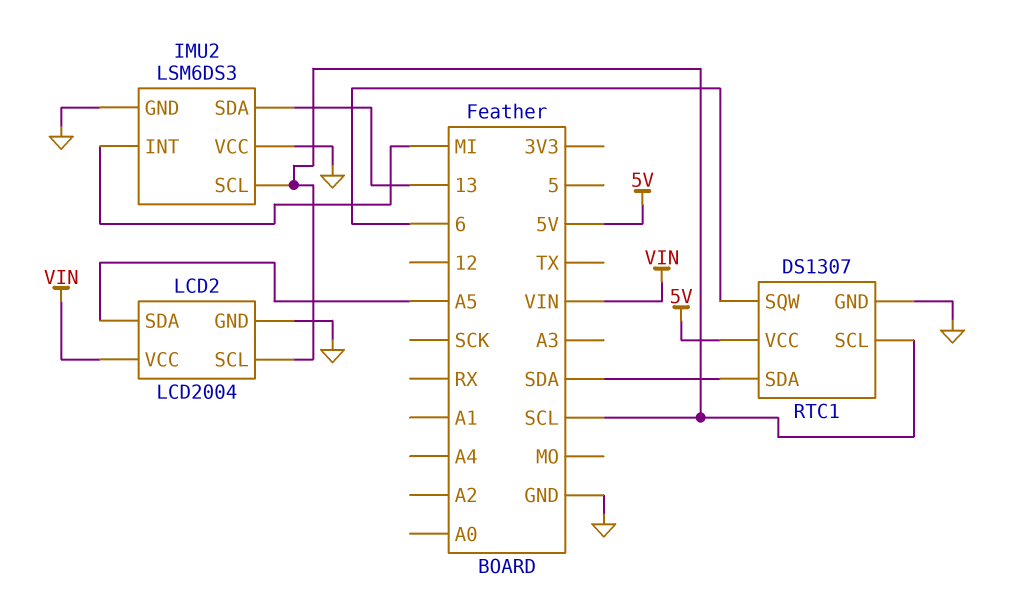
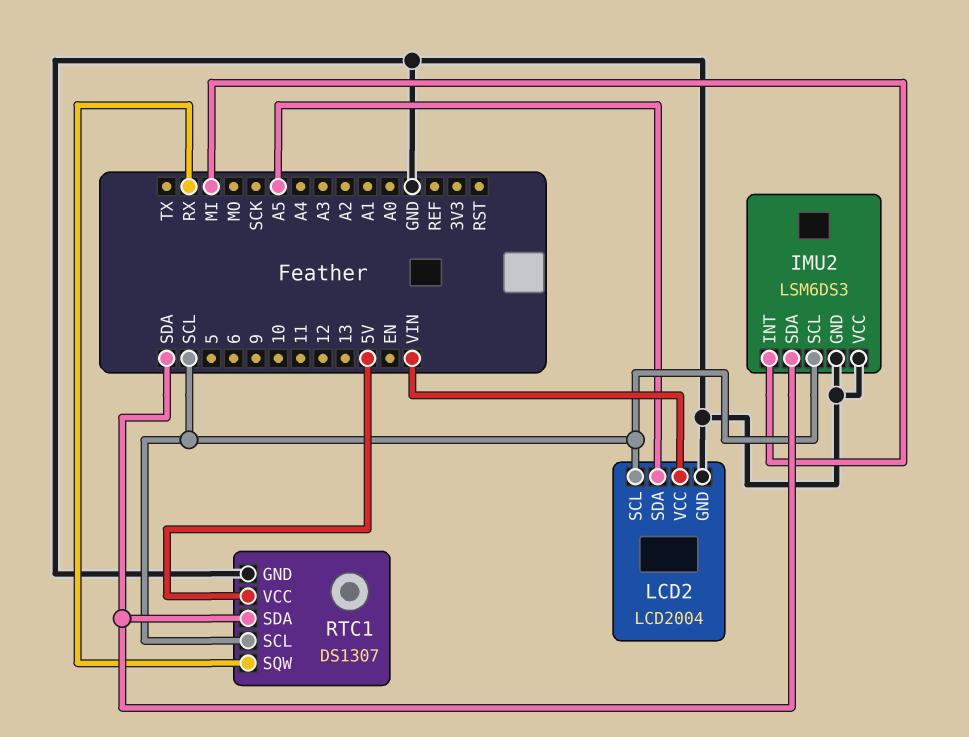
IMU2 pin SDA: 13 -> SDA
RTC1 pin SQW: 6 -> RX

